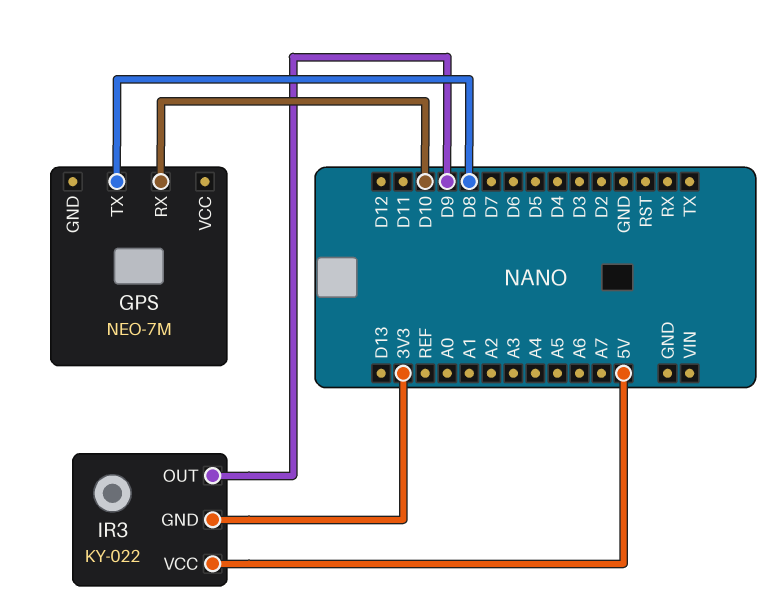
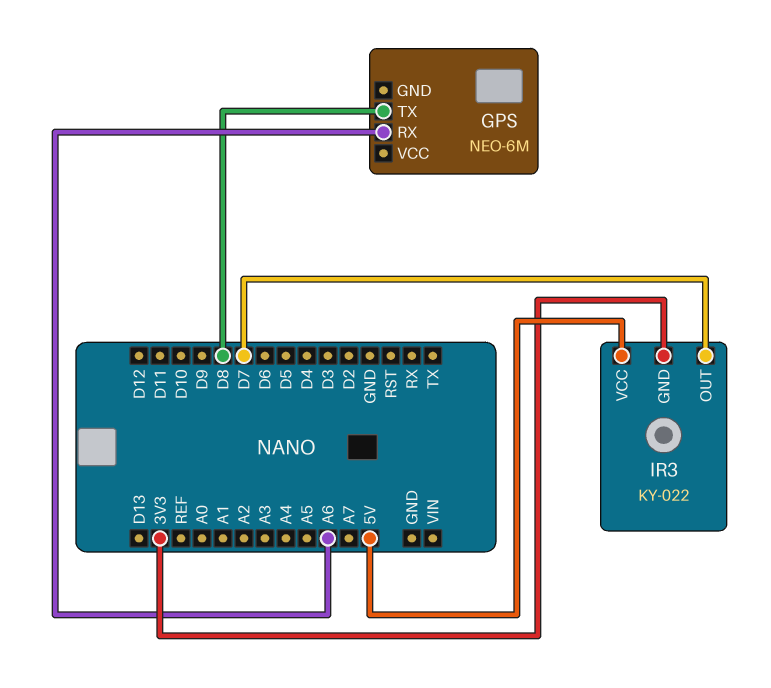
GPS: NEO-7M -> NEO-6M
GPS pin RX: D10 -> A6
IR3 pin OUT: D9 -> D7

